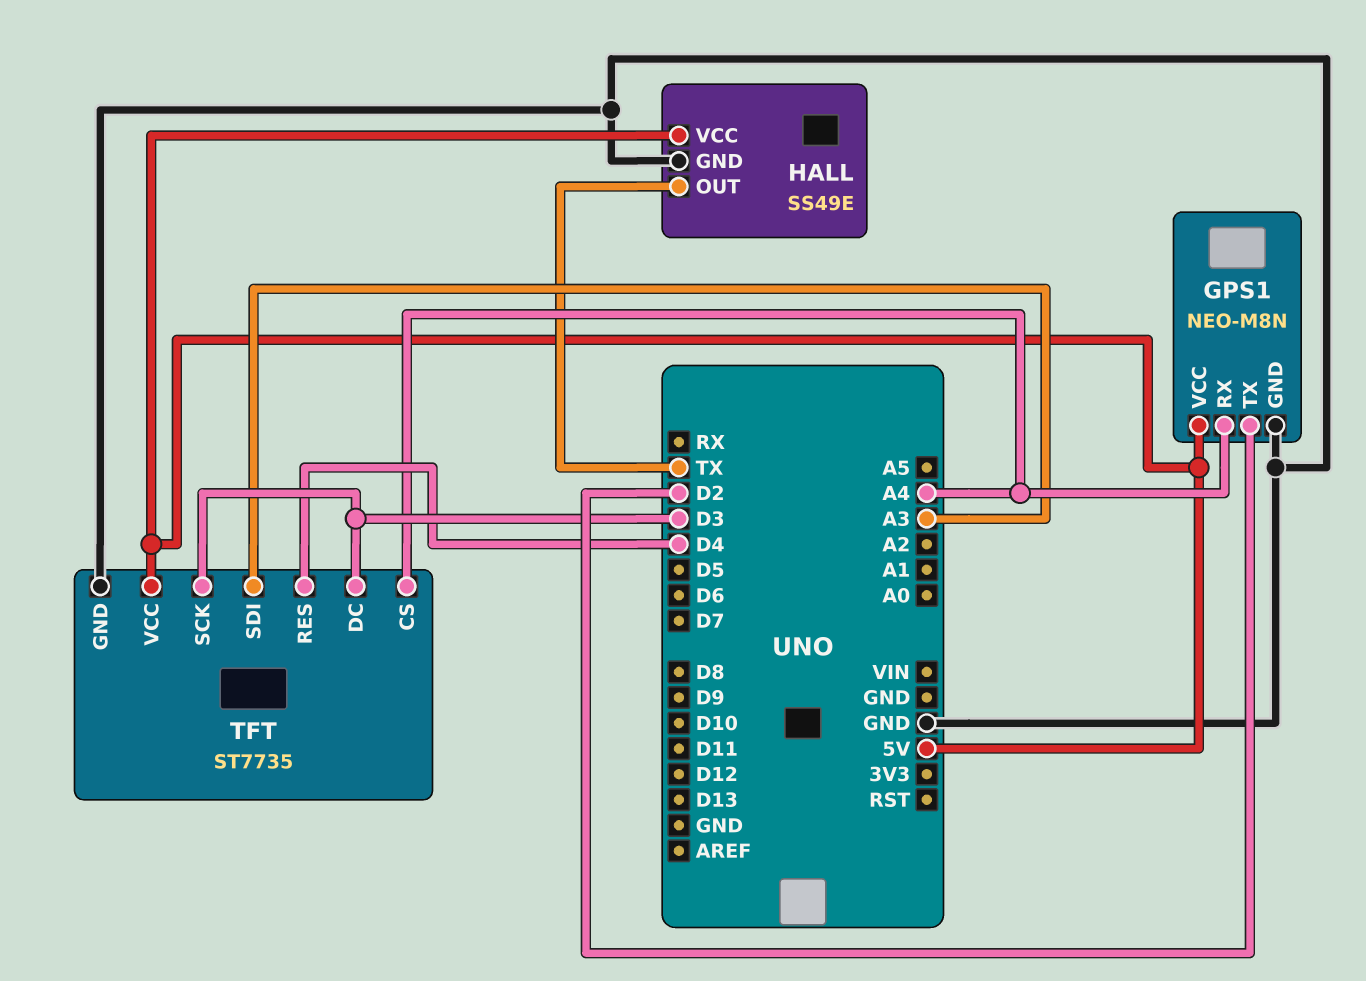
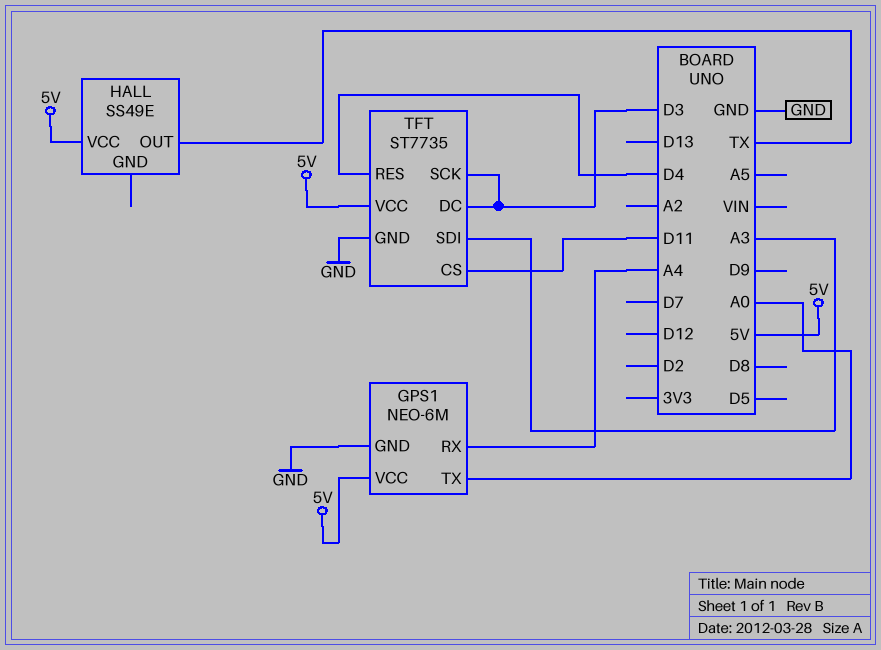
GPS1: NEO-M8N -> NEO-6M
GPS1 pin TX: D2 -> A0
HALL pin GND: GND -> none
TFT pin CS: A4 -> D11

